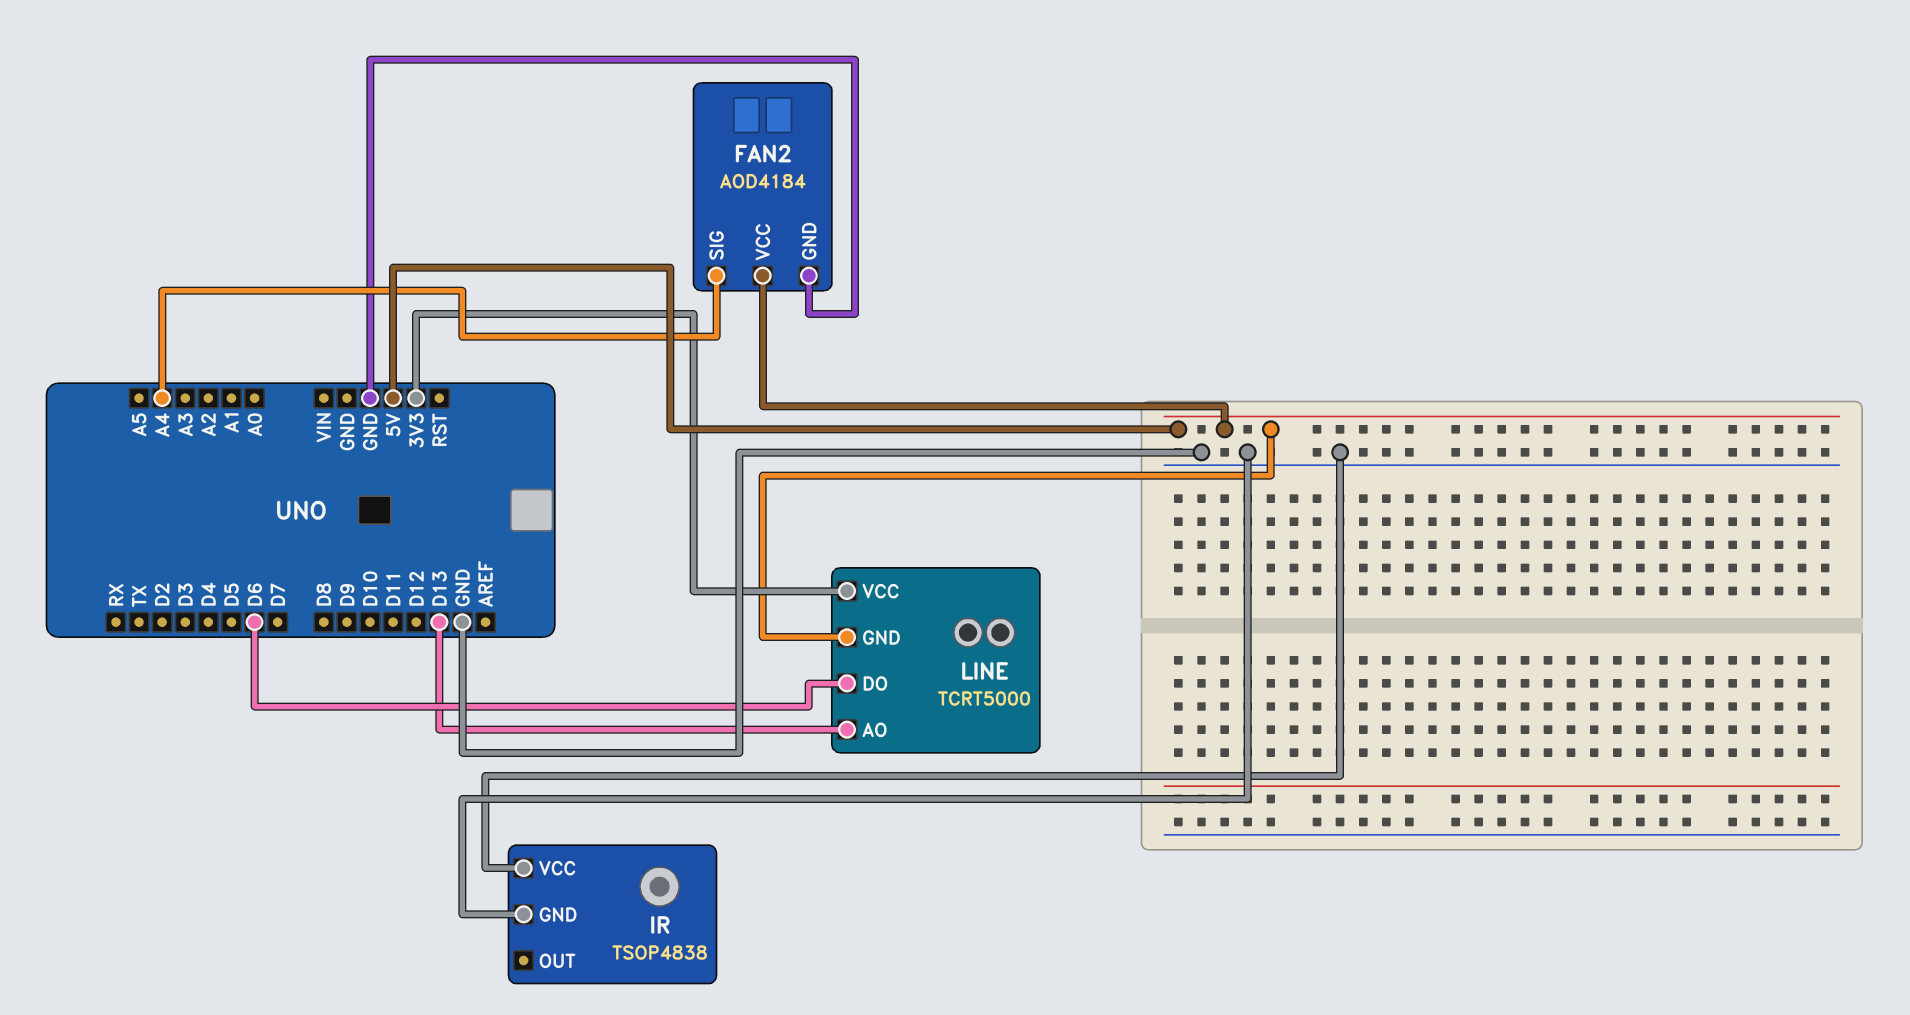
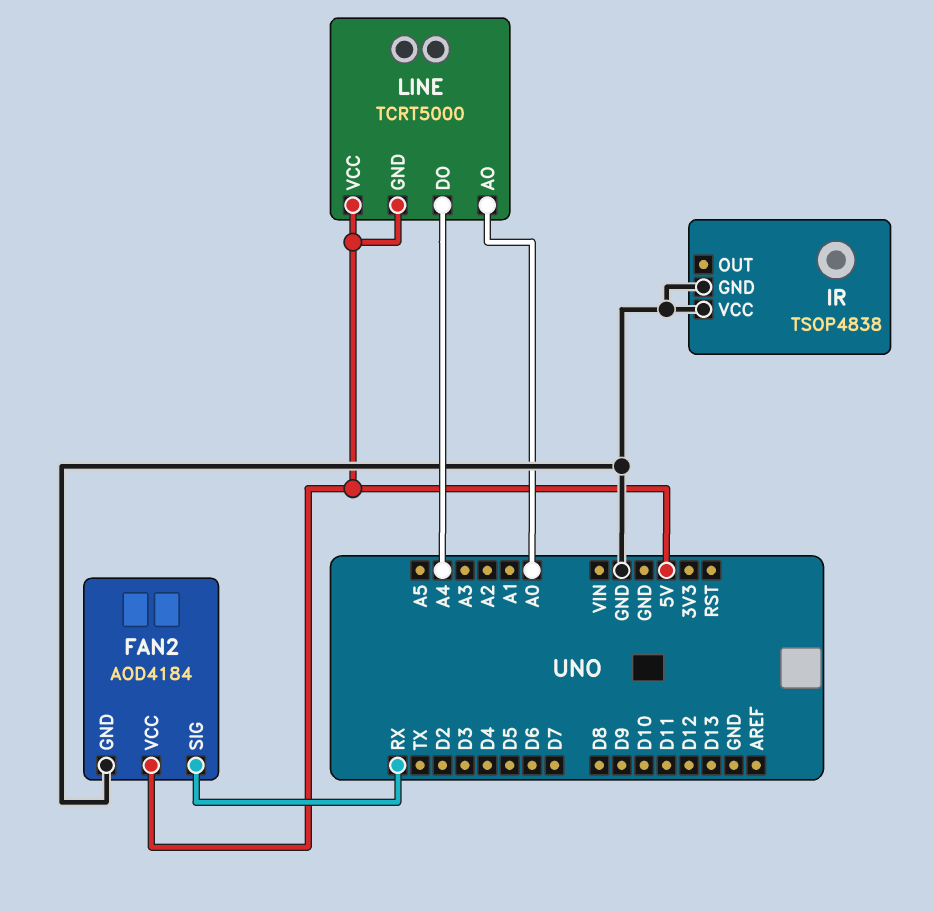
FAN2 pin SIG: A4 -> RX
LINE pin AO: D13 -> A0
LINE pin DO: D6 -> A4
LINE pin VCC: 3V3 -> 5V

